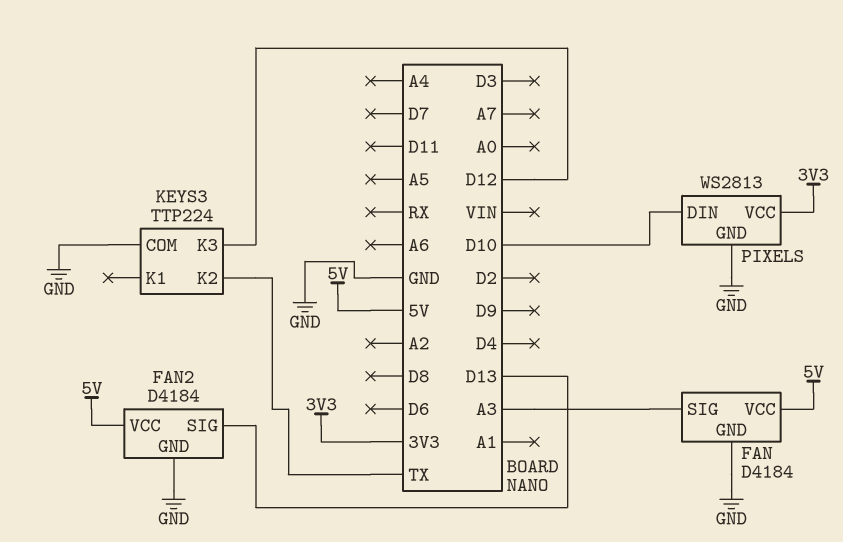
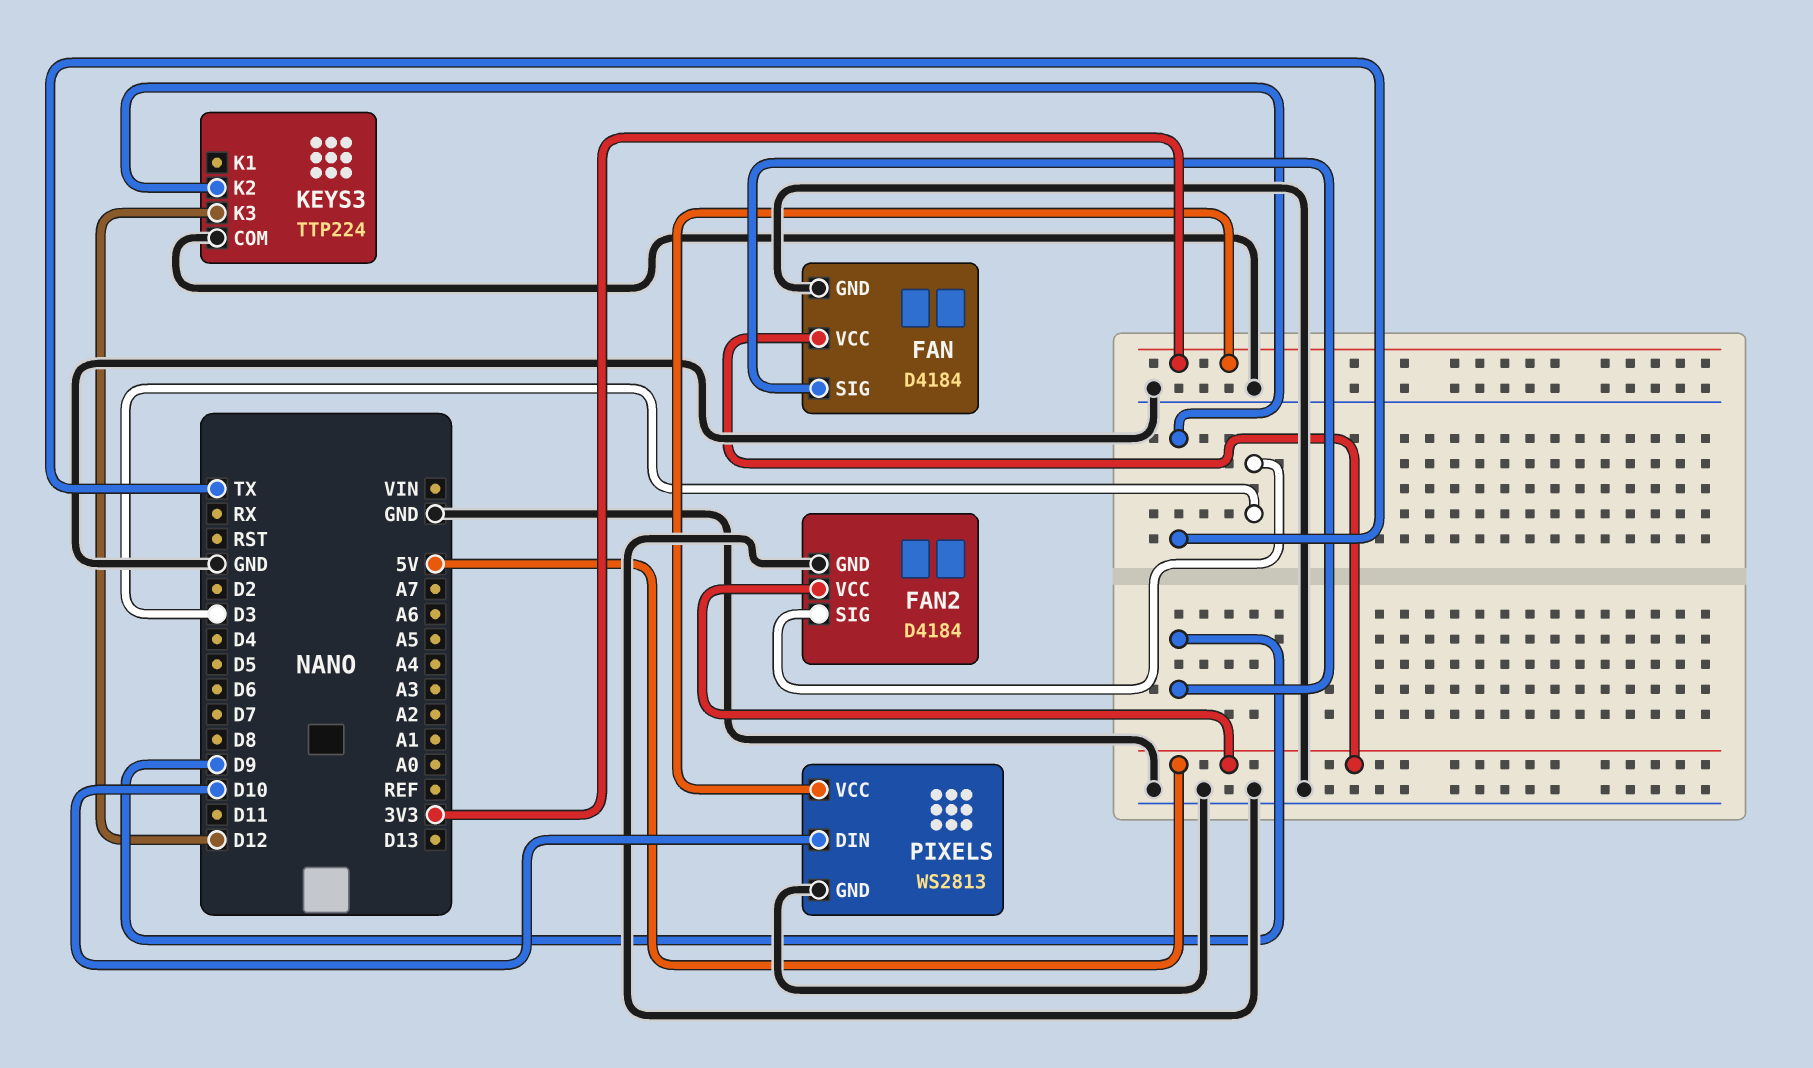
FAN pin SIG: A3 -> D9
FAN2 pin SIG: D13 -> D3

